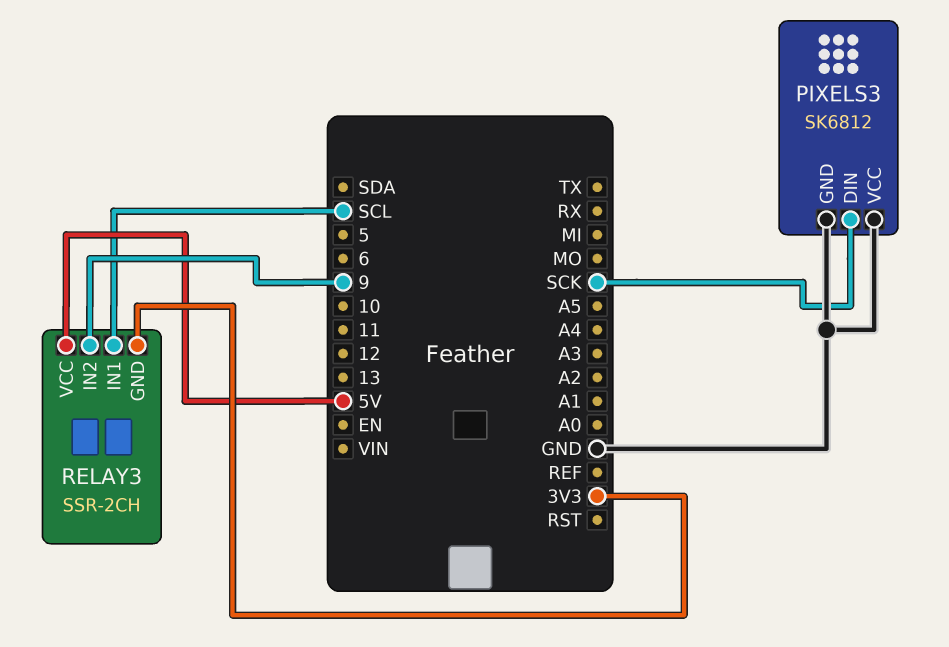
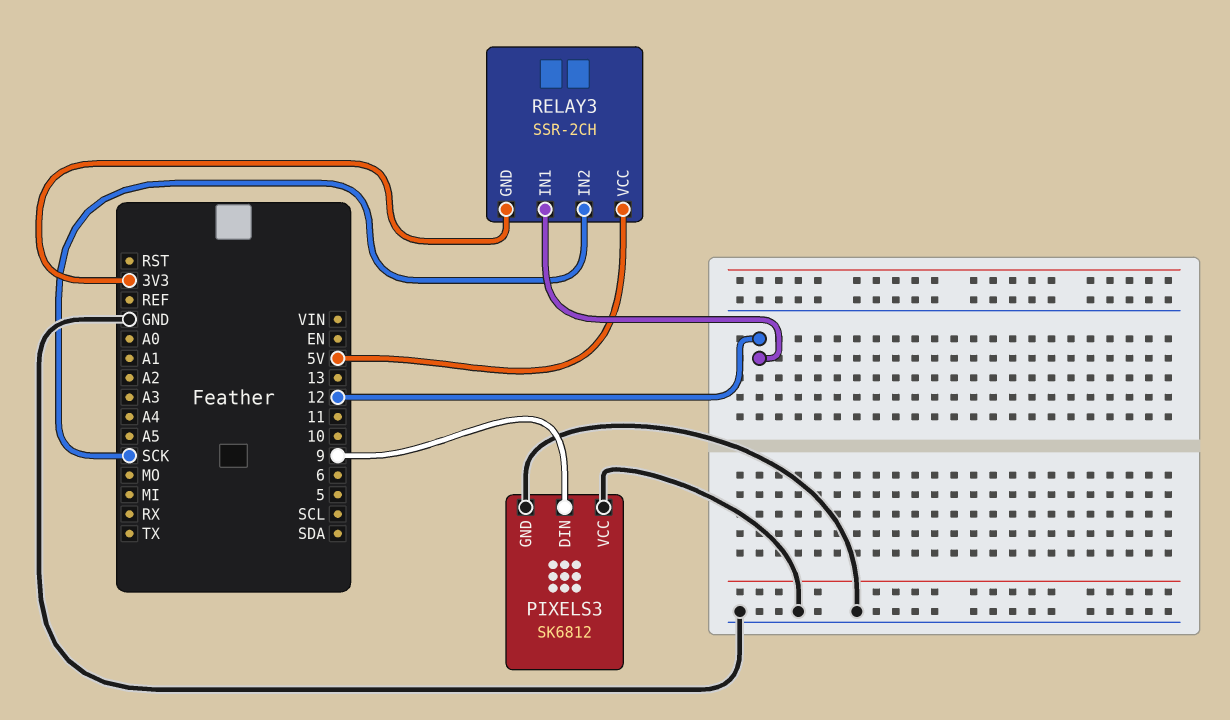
PIXELS3 pin DIN: SCK -> 9
RELAY3 pin IN1: SCL -> 12
RELAY3 pin IN2: 9 -> SCK

